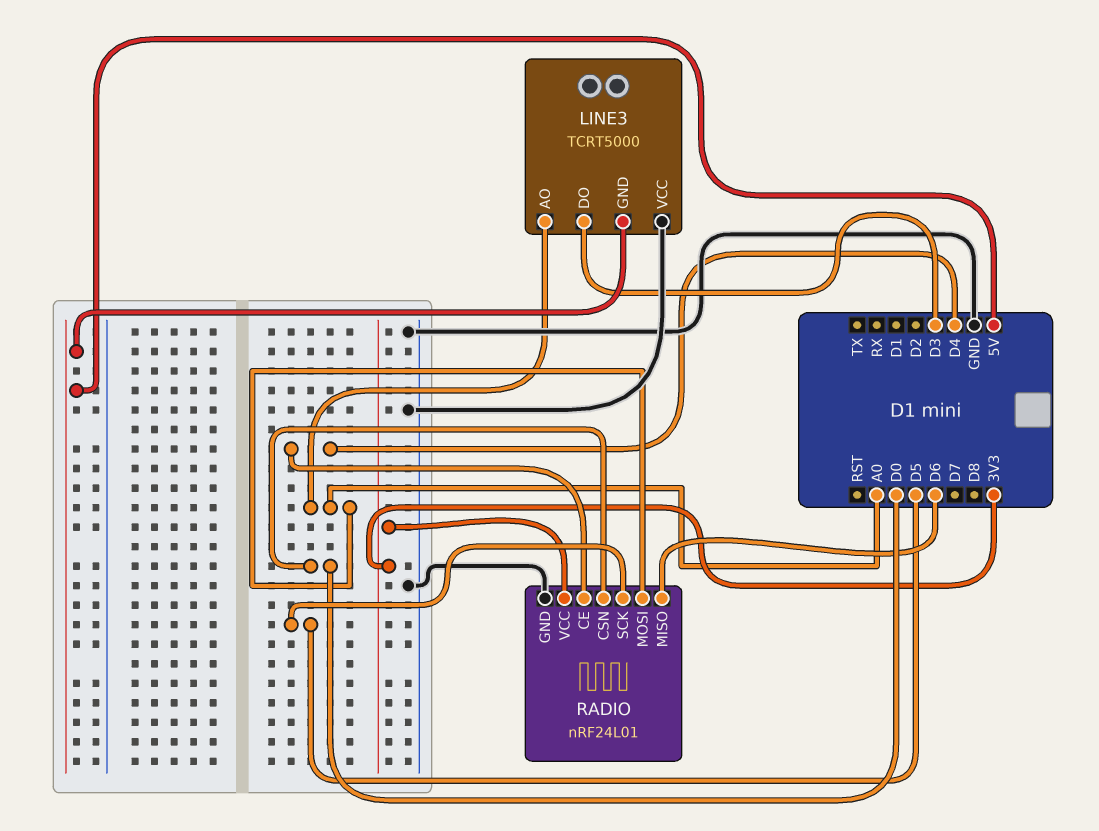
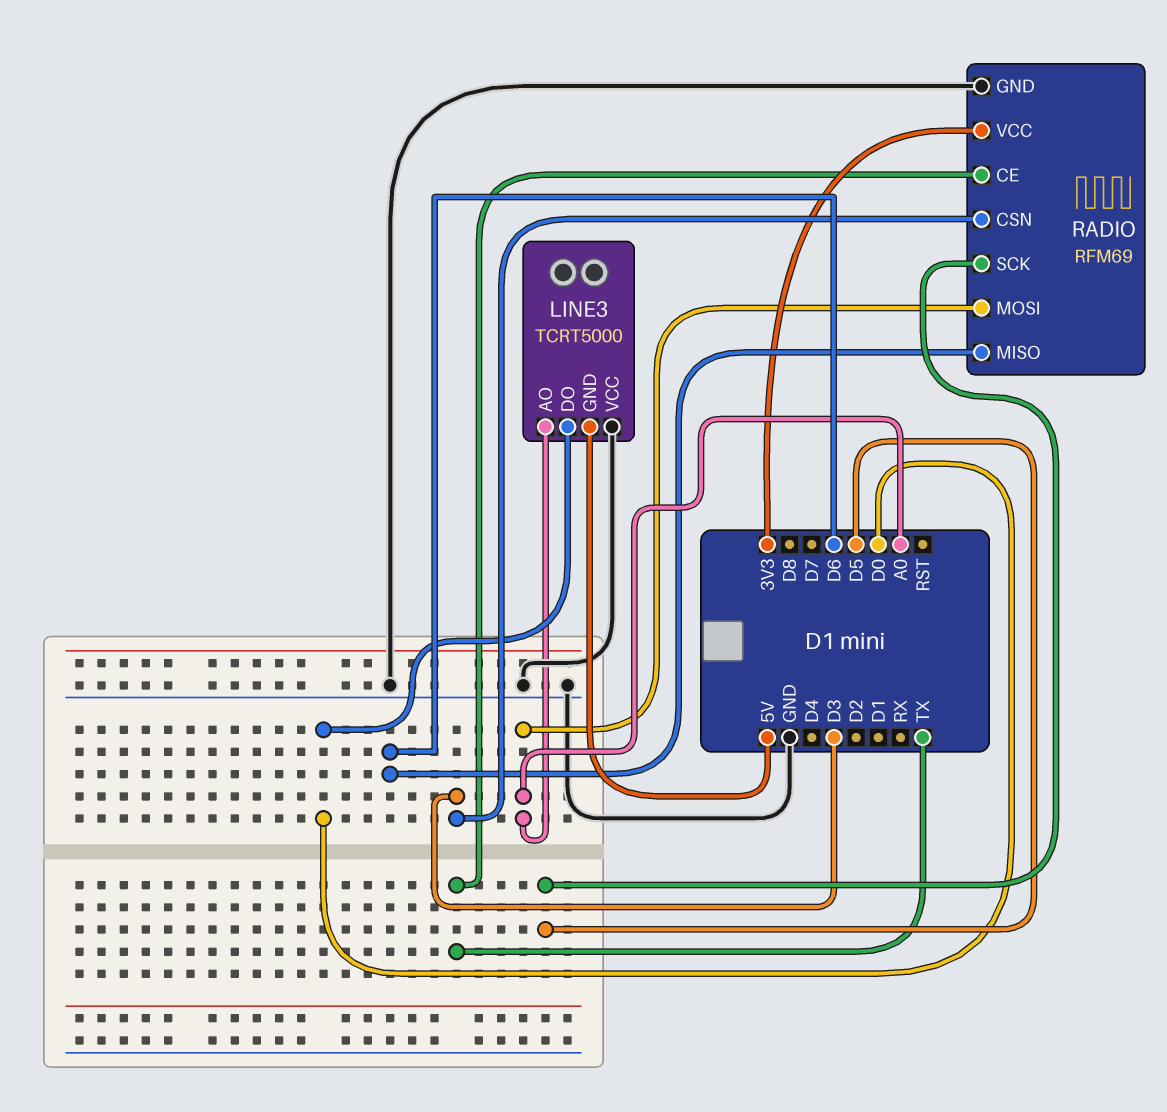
LINE3 pin DO: D3 -> D0
RADIO: nRF24L01 -> RFM69
RADIO pin CE: D4 -> TX
RADIO pin CSN: D0 -> D3

